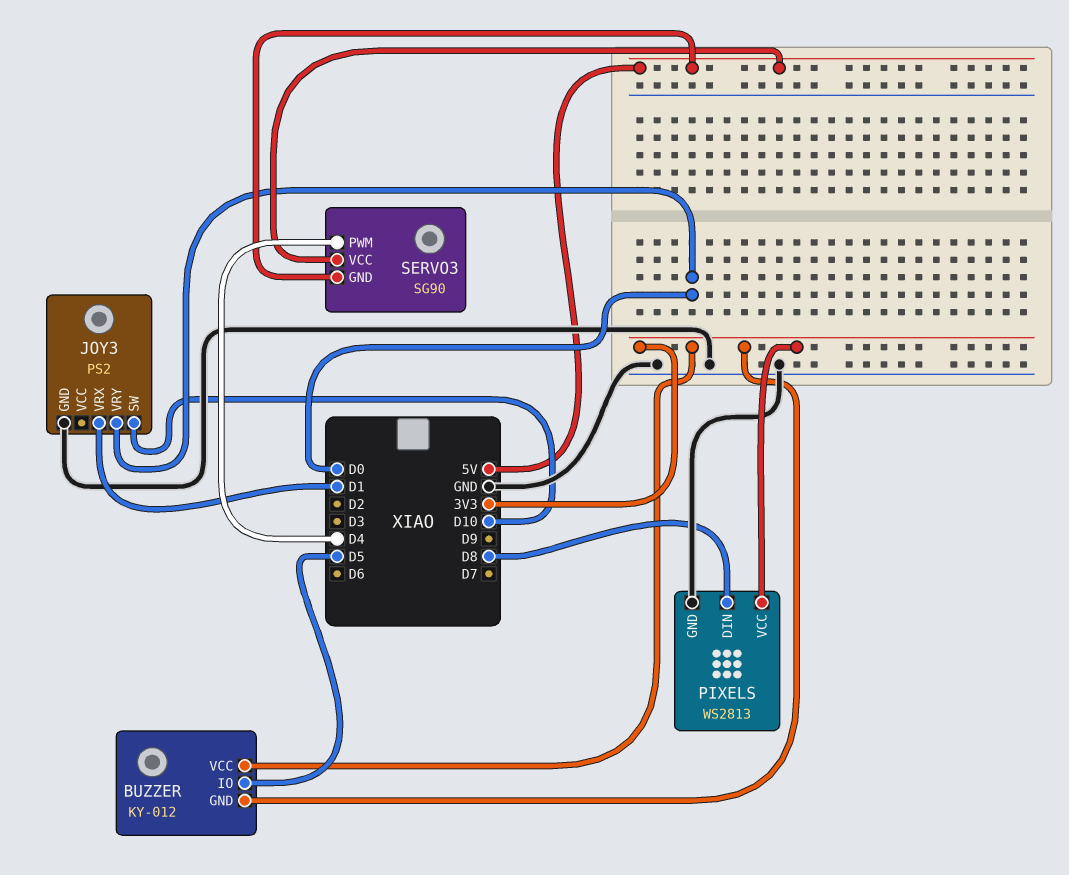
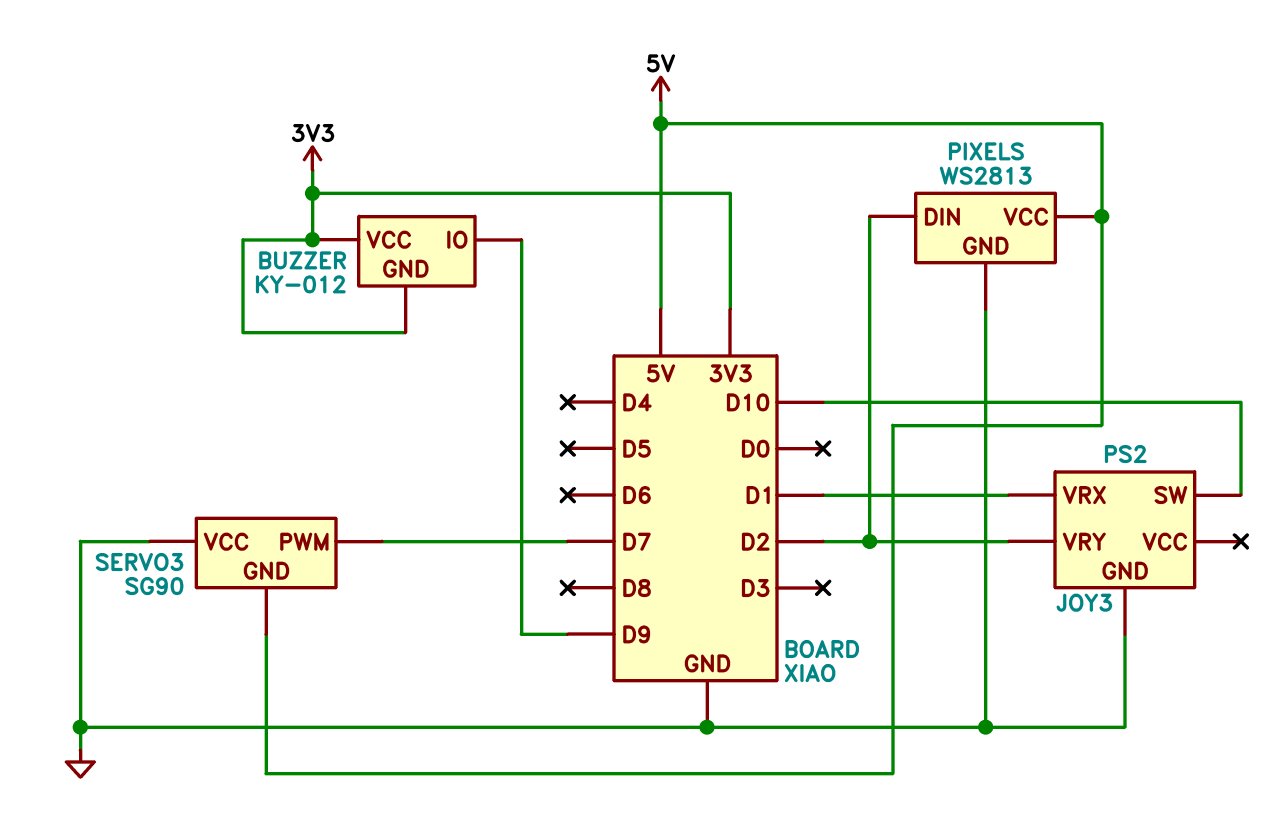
BUZZER pin IO: D5 -> D9
JOY3 pin VRY: D0 -> D2
PIXELS pin DIN: D8 -> D2
PIXELS pin VCC: 3V3 -> 5V
SERVO3 pin PWM: D4 -> D7
SERVO3 pin VCC: 5V -> GND

